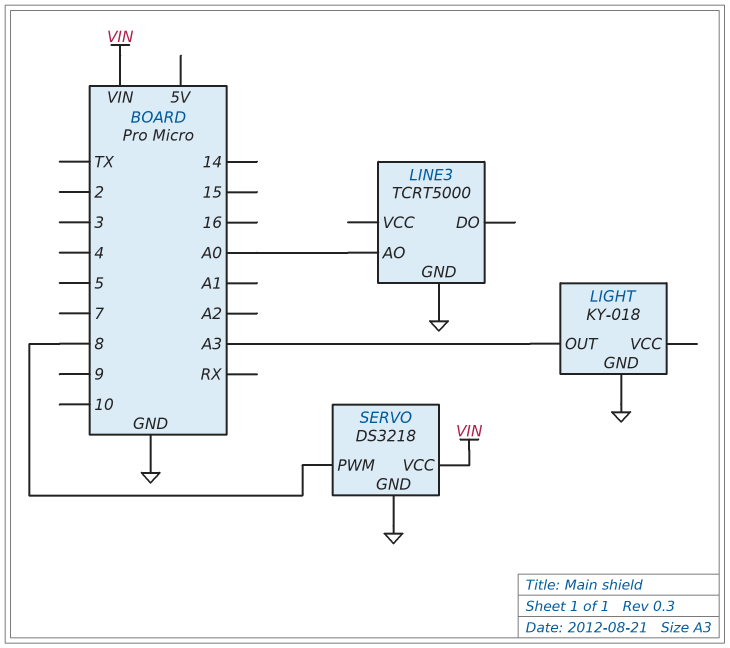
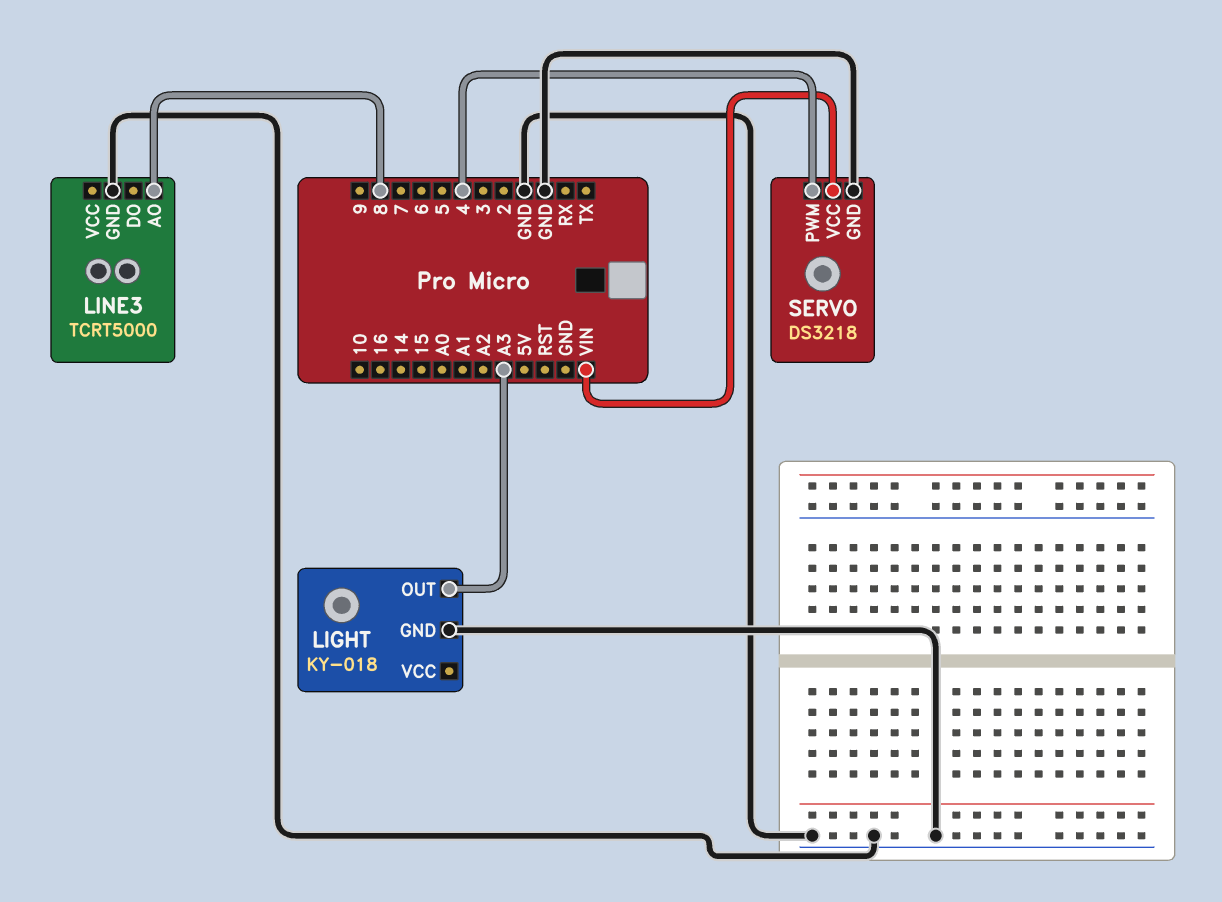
LINE3 pin AO: A0 -> 8
SERVO pin PWM: 8 -> 4

